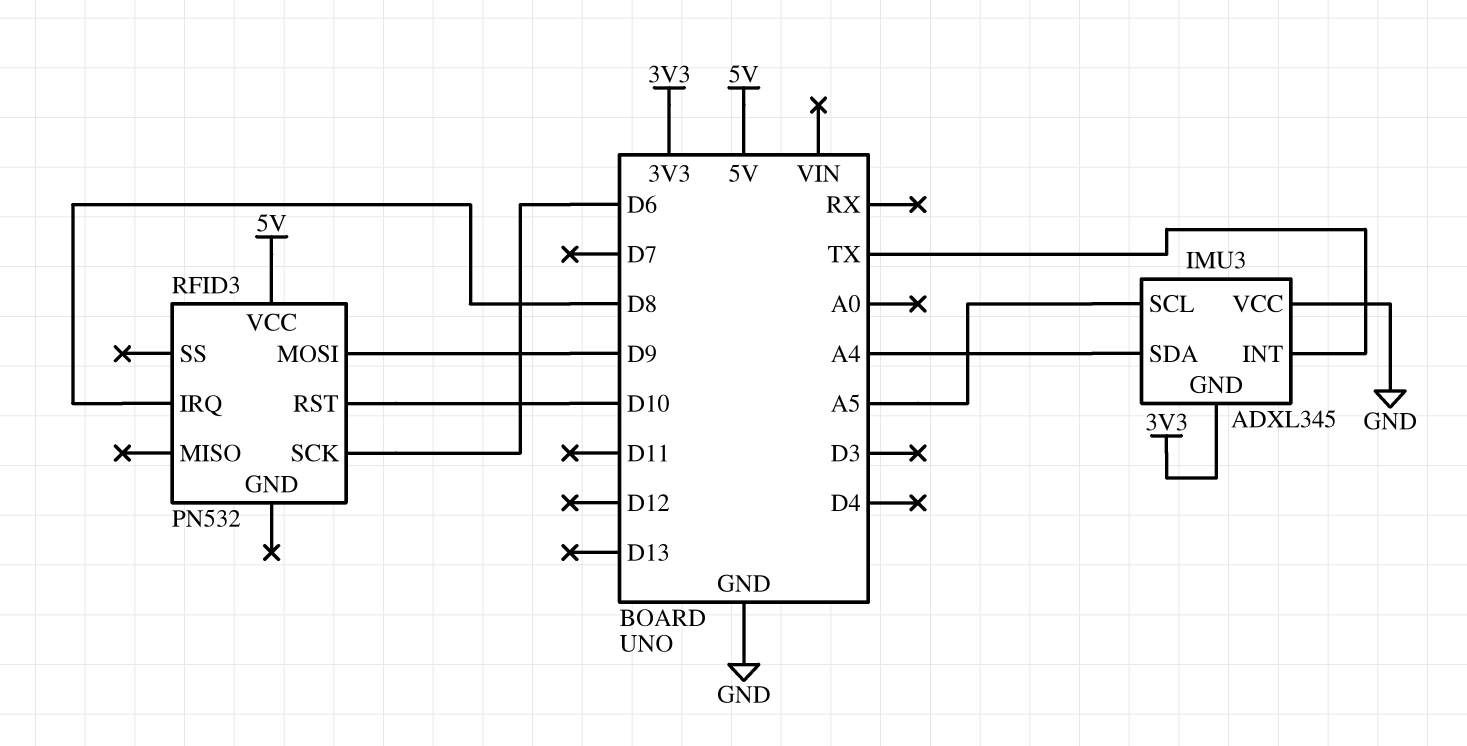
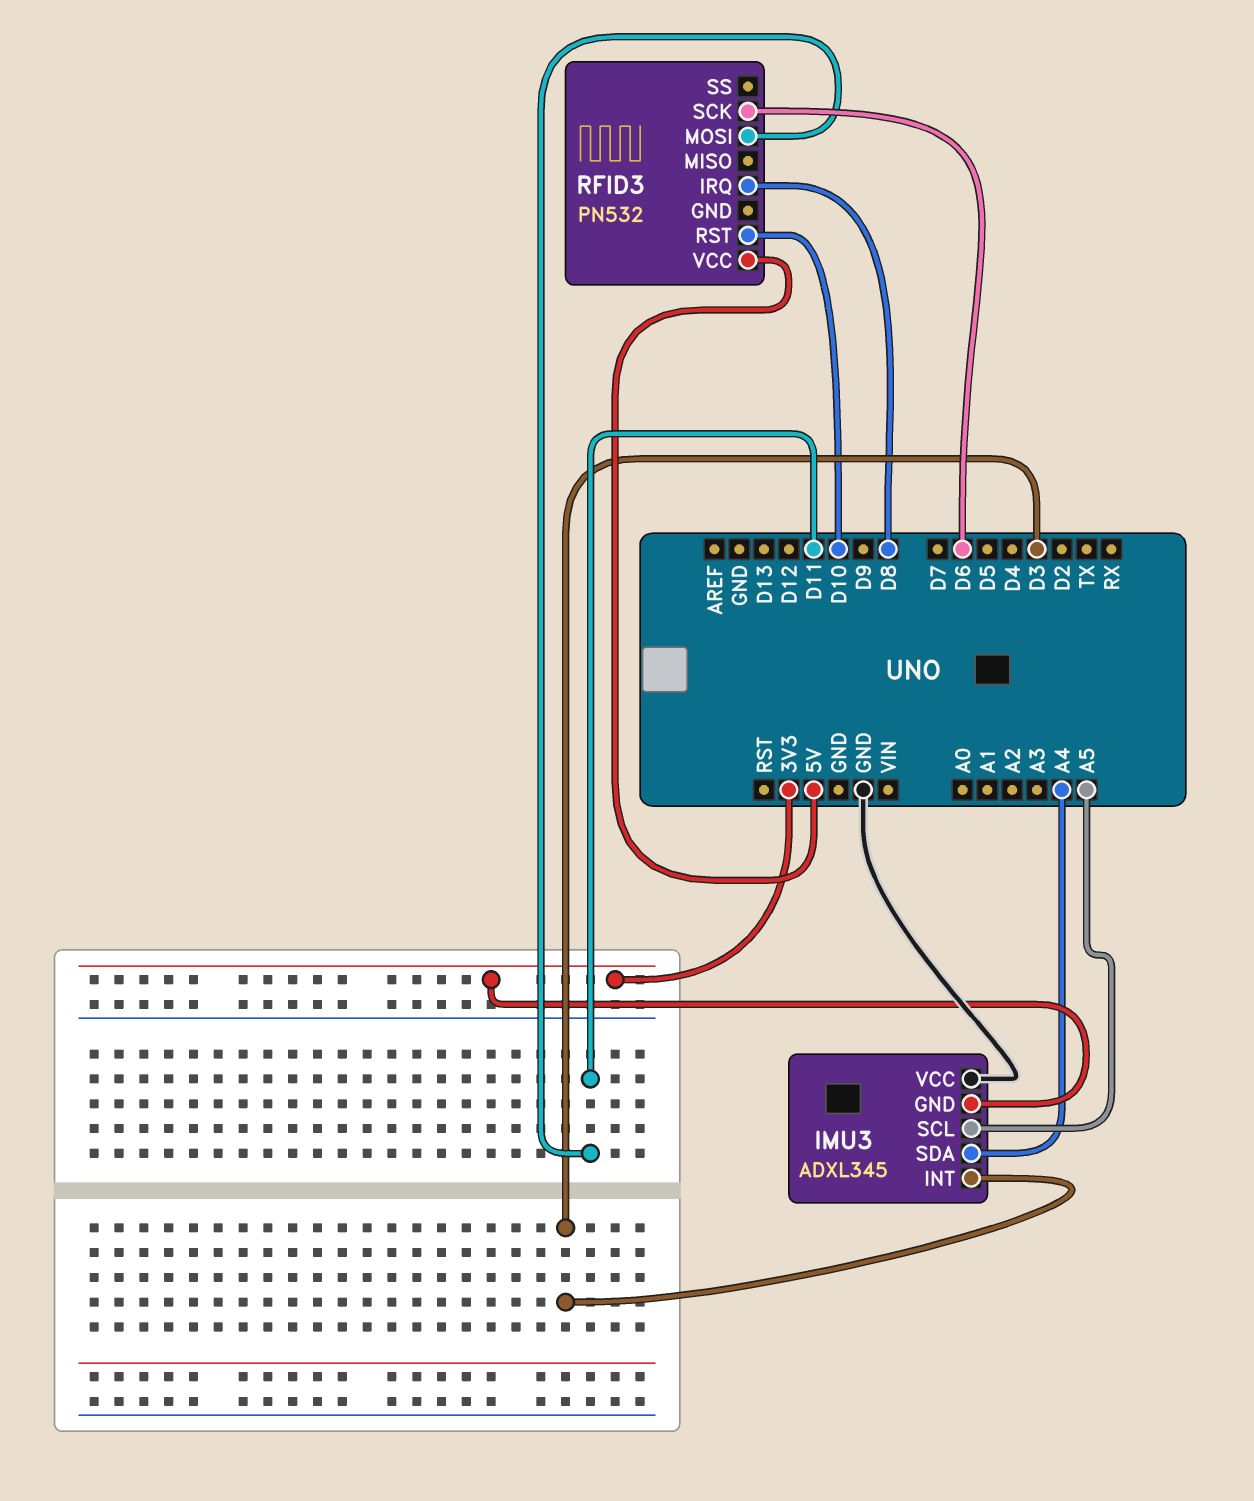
IMU3 pin INT: TX -> D3
RFID3 pin MOSI: D9 -> D11

